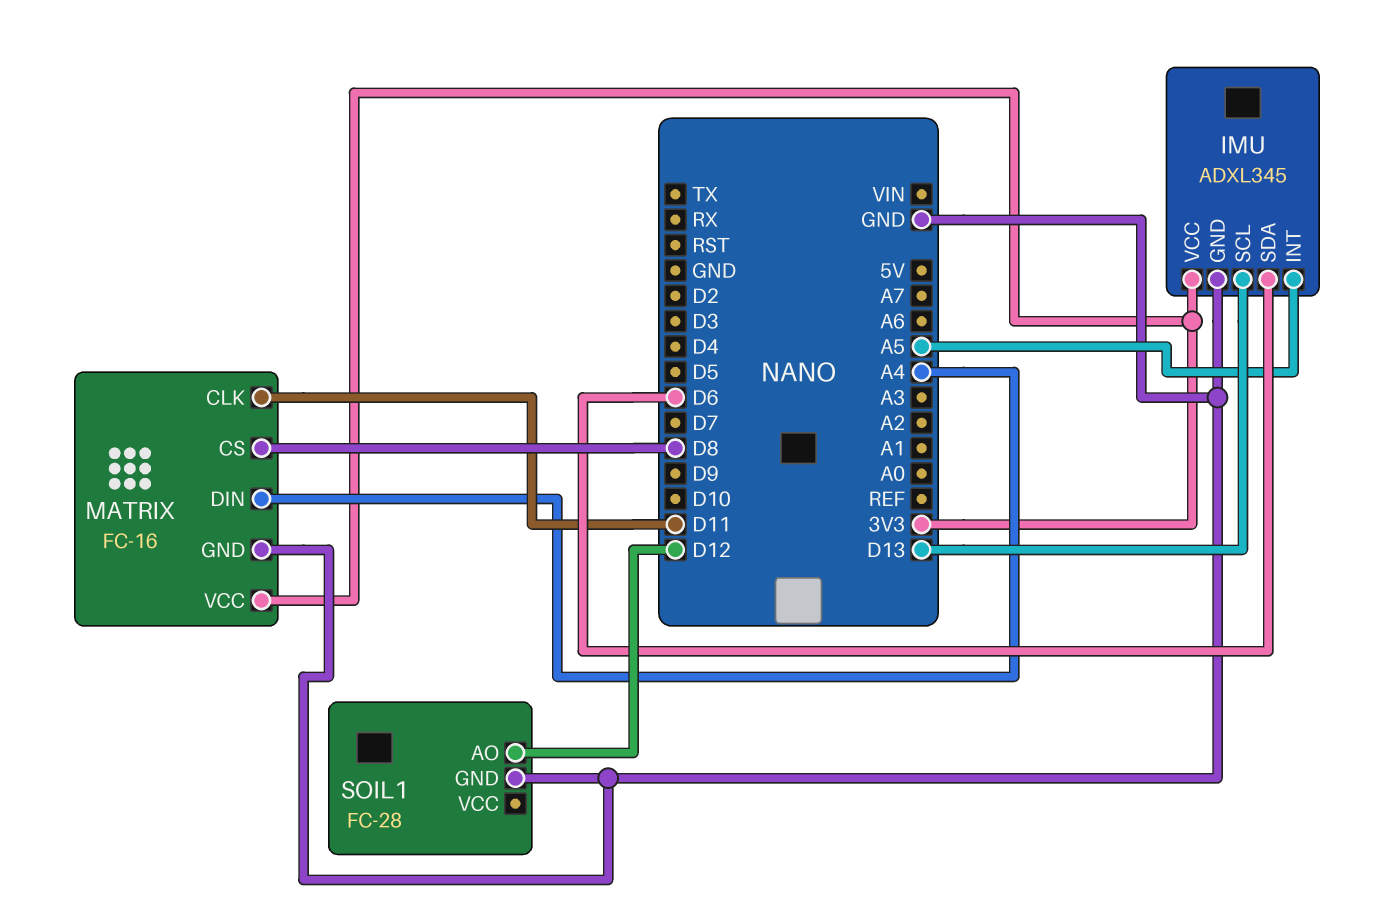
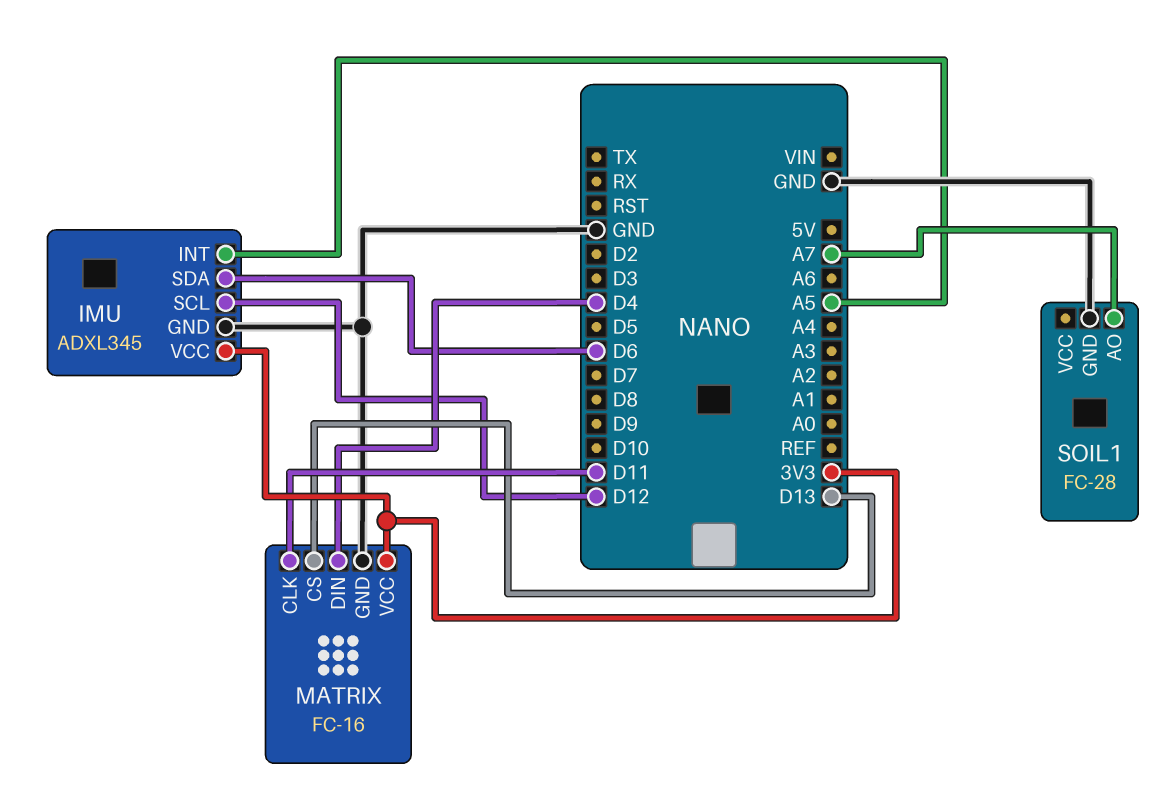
IMU pin SCL: D13 -> D12
MATRIX pin CS: D8 -> D13
MATRIX pin DIN: A4 -> D4
SOIL1 pin AO: D12 -> A7

